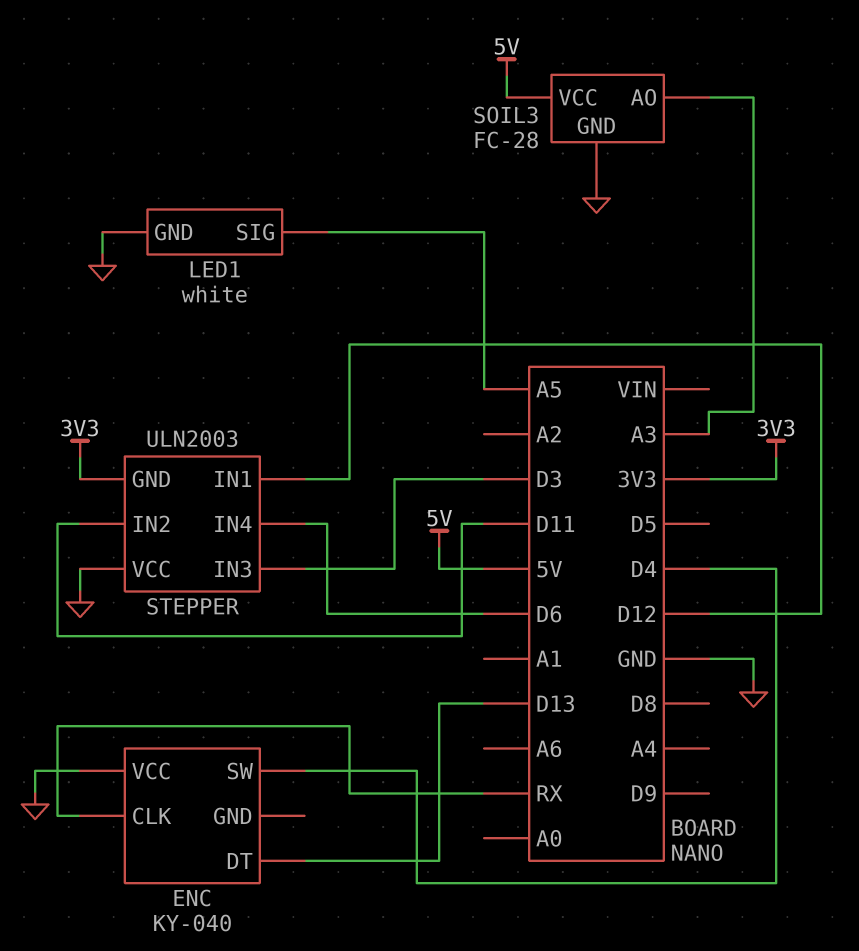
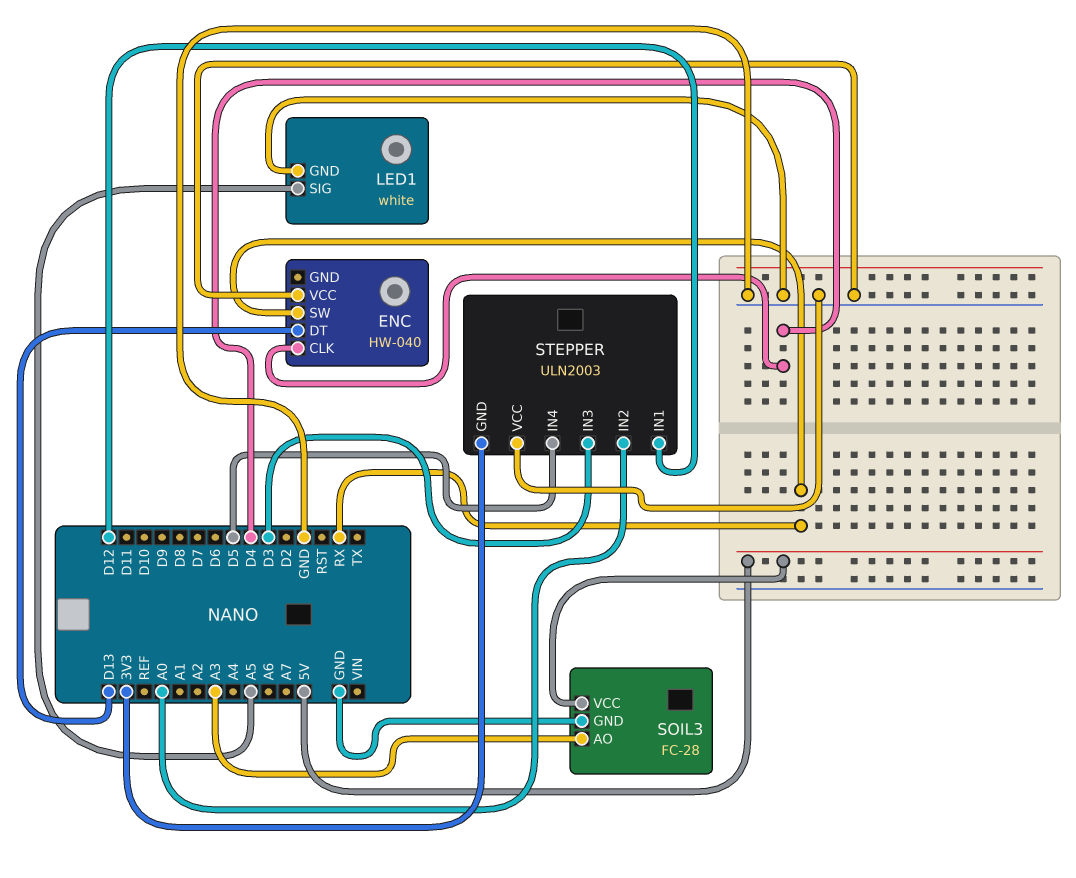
ENC: KY-040 -> HW-040
ENC pin CLK: RX -> D4
ENC pin SW: D4 -> RX
STEPPER pin IN2: D11 -> A0
STEPPER pin IN4: D6 -> D5

